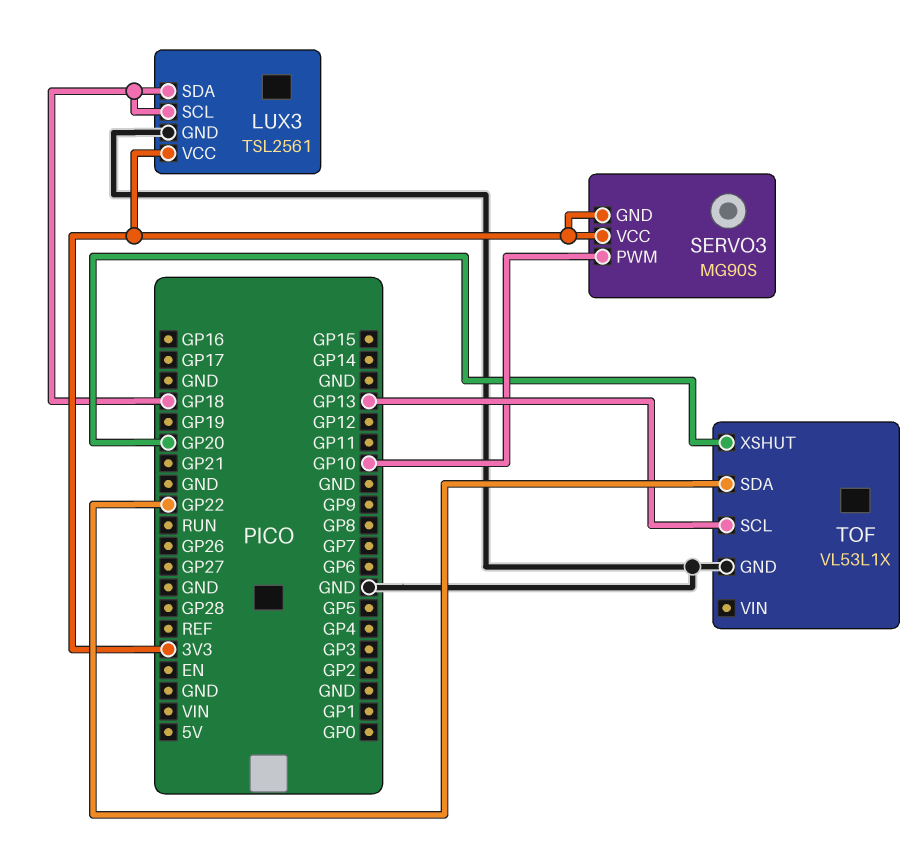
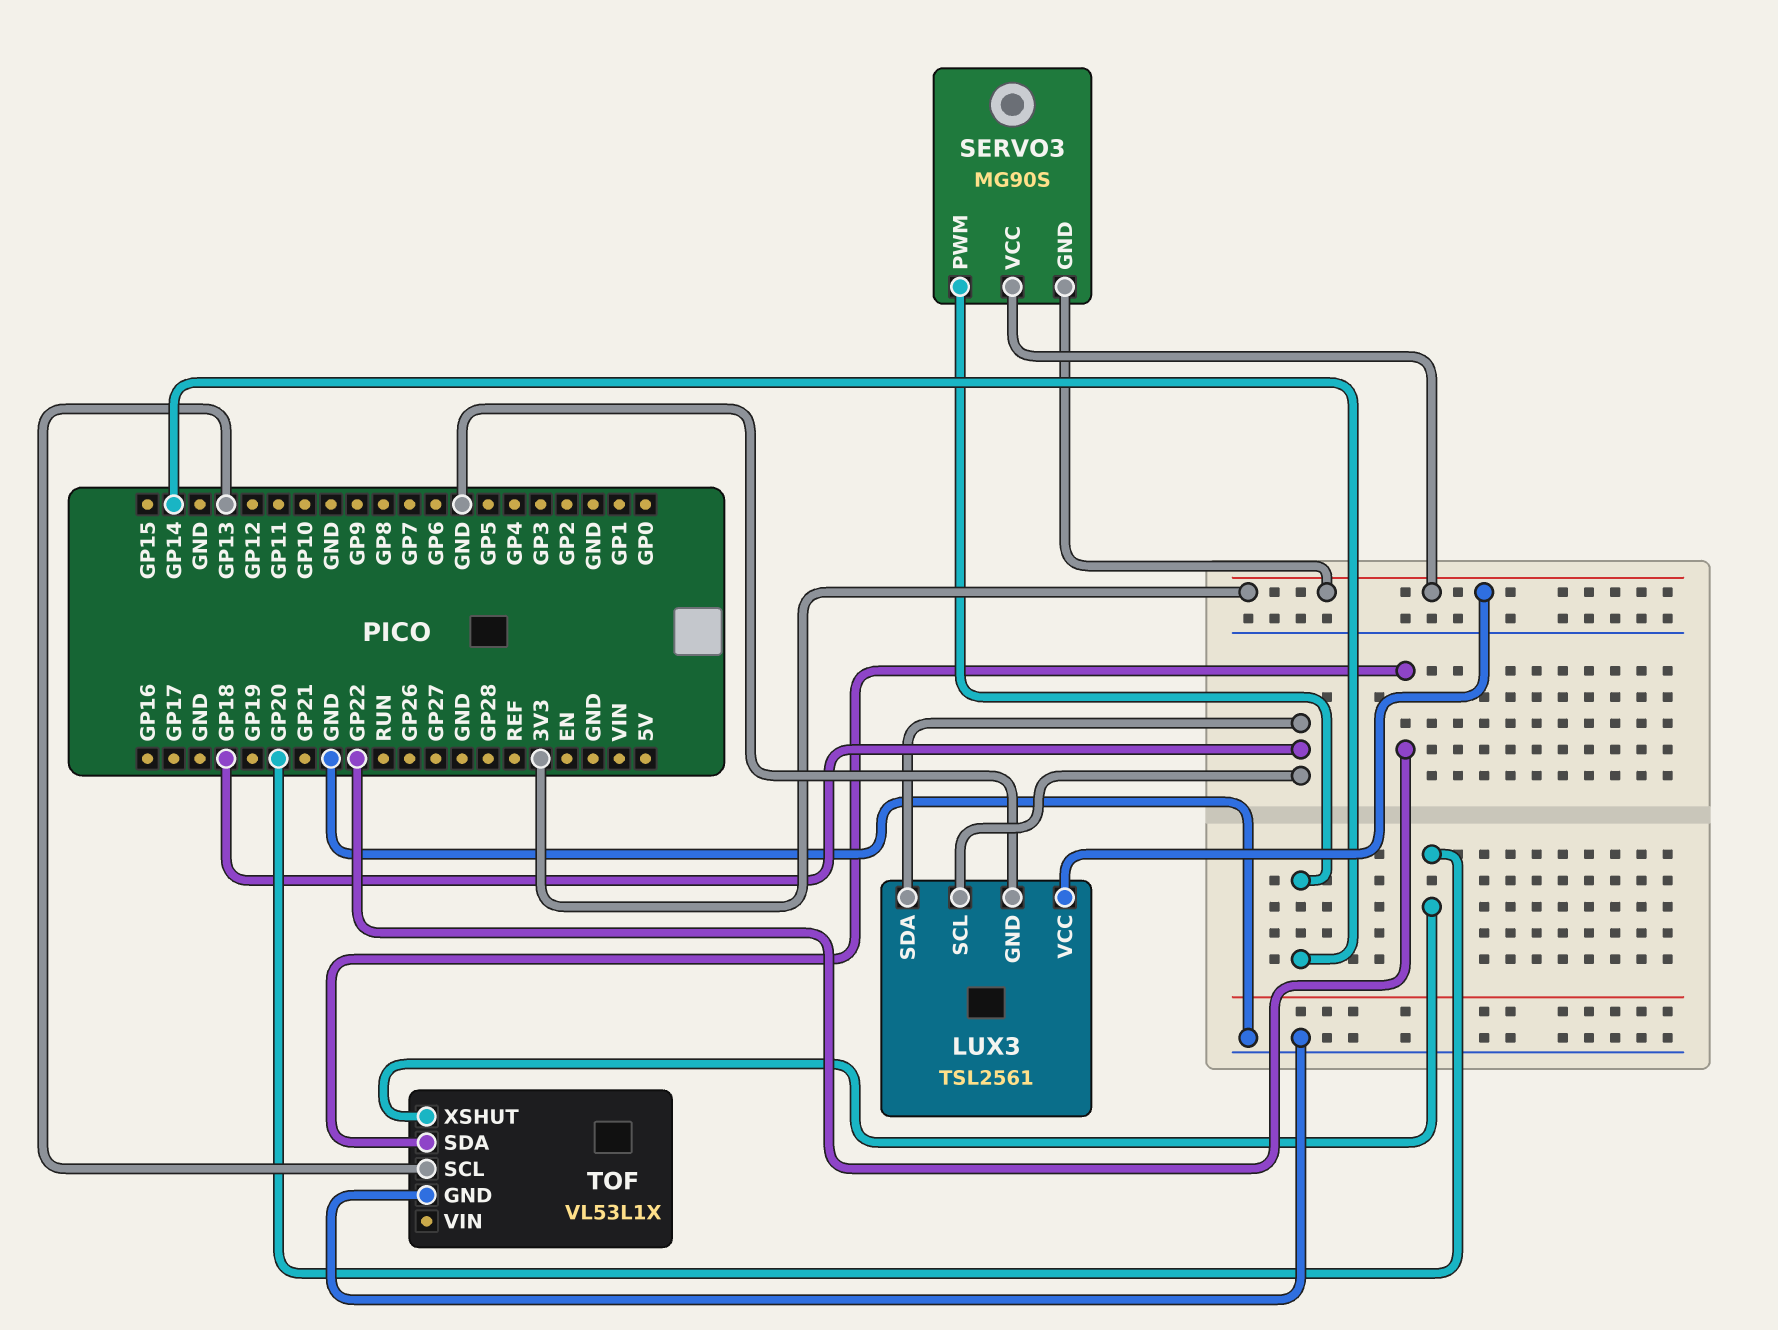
SERVO3 pin PWM: GP10 -> GP14

